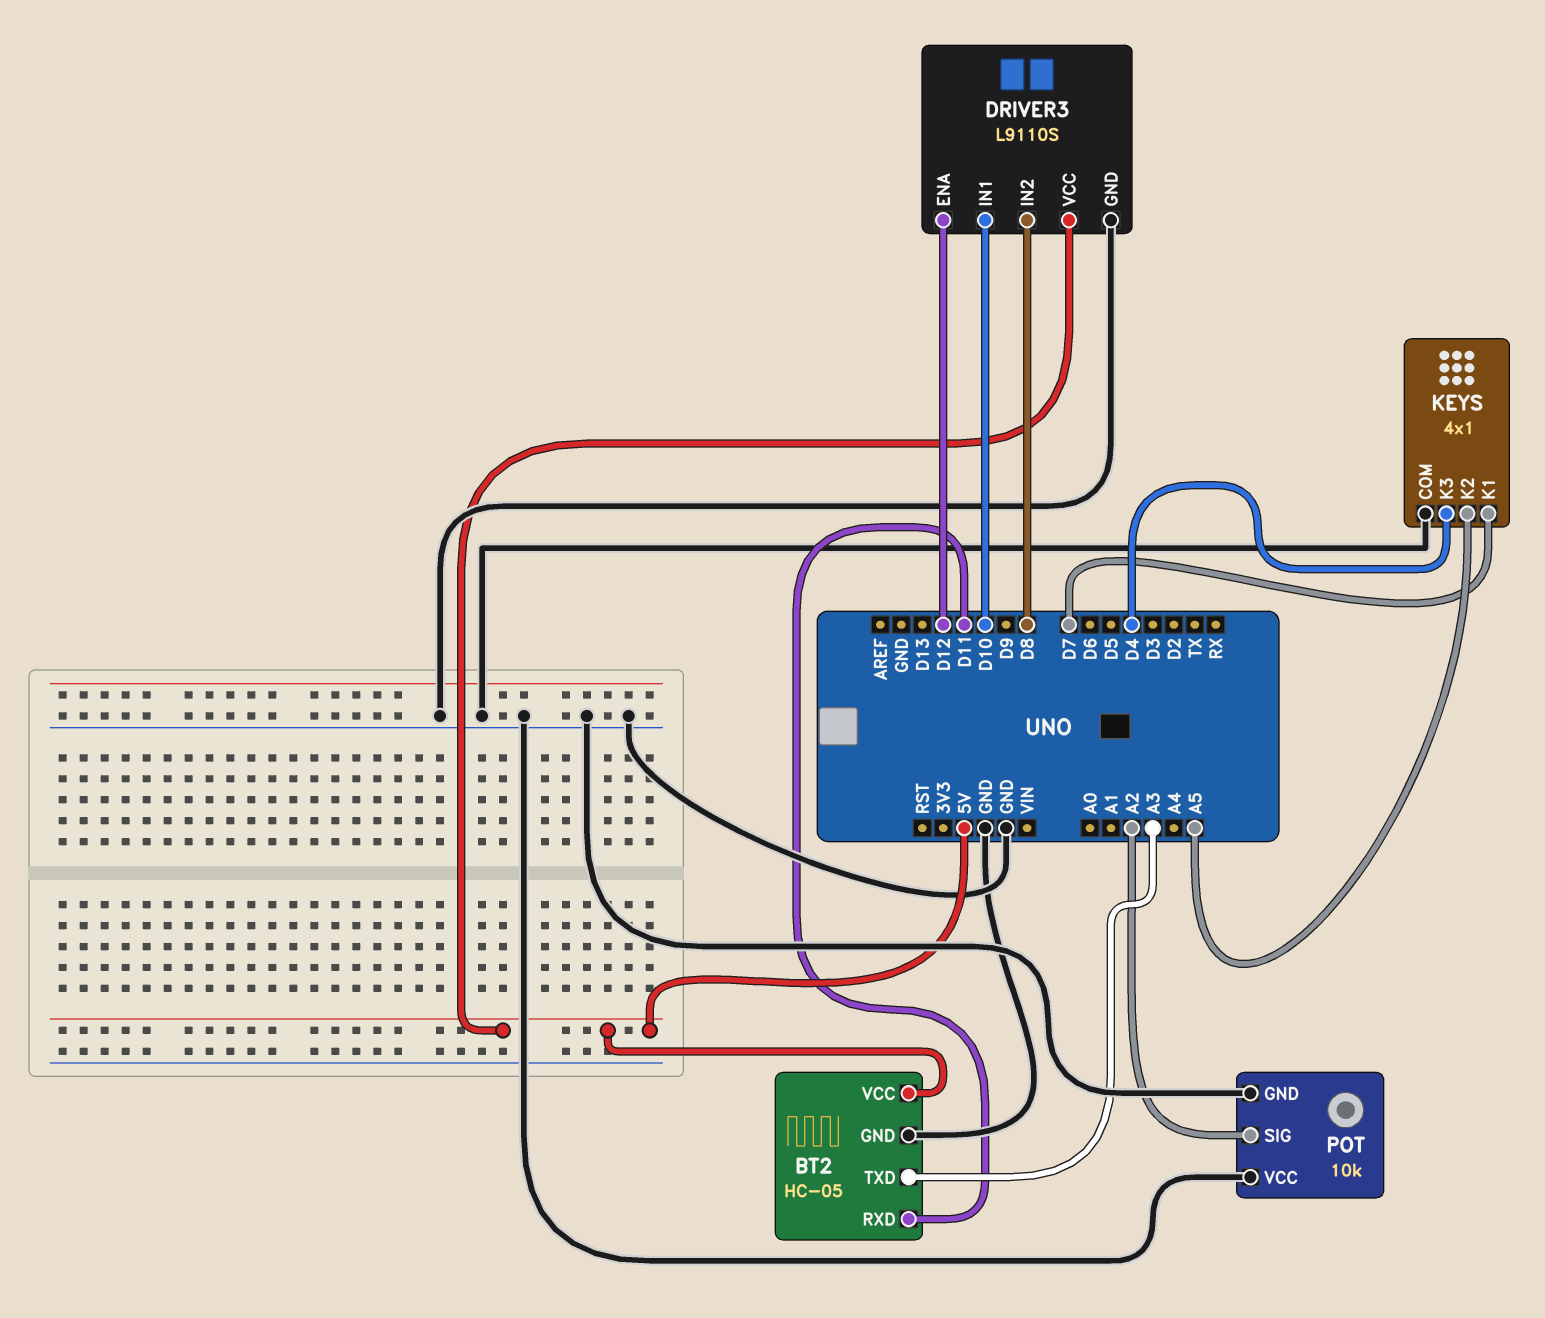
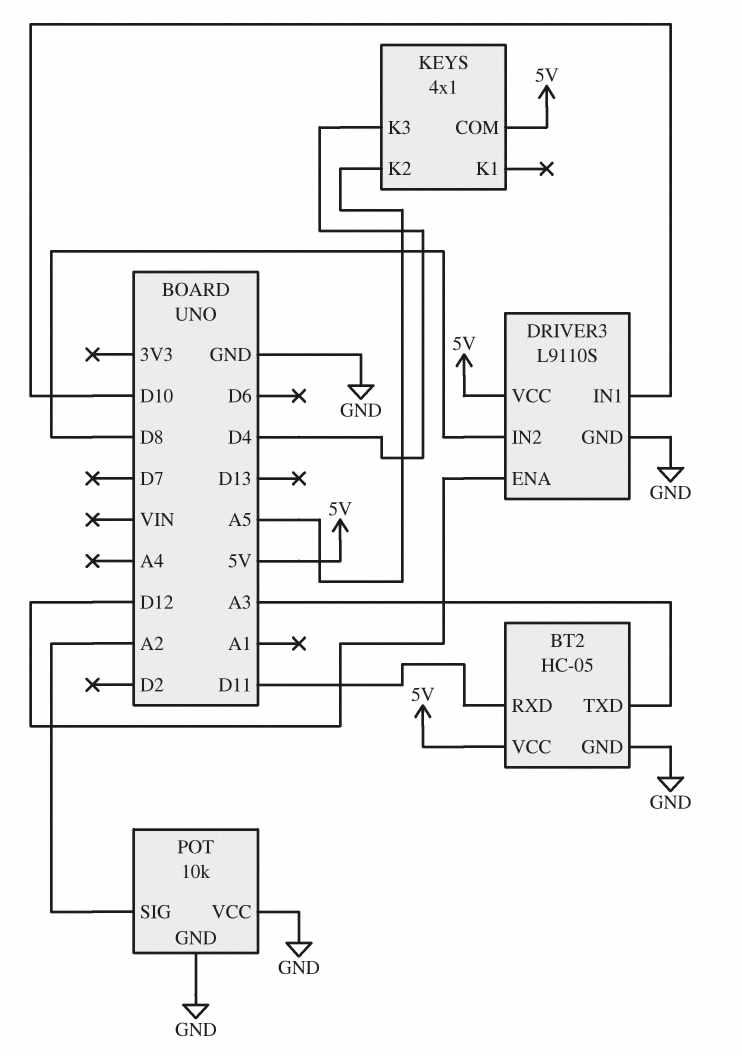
KEYS pin COM: GND -> 5V
KEYS pin K1: D7 -> none

